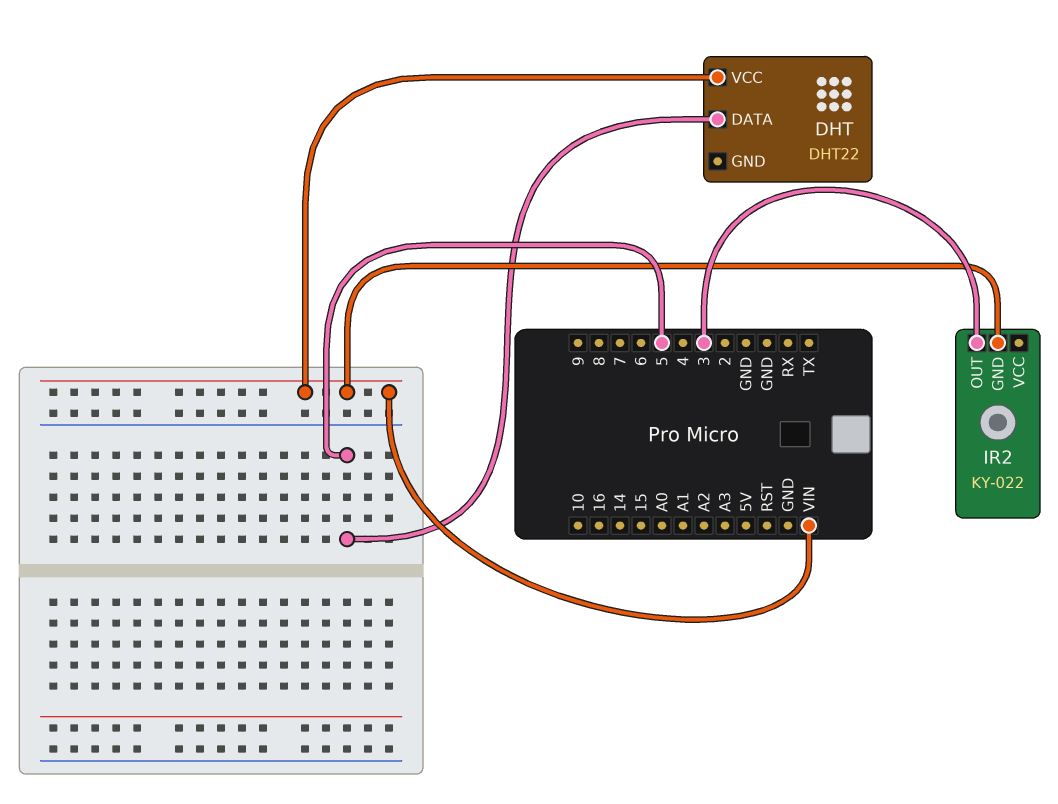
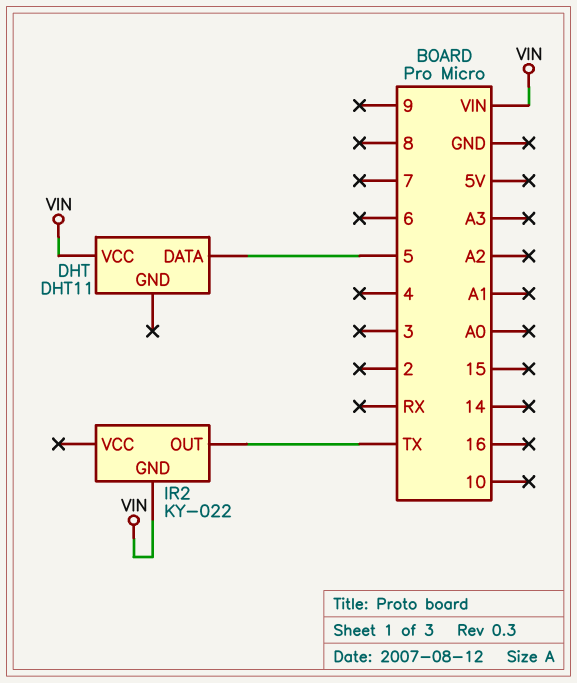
DHT: DHT22 -> DHT11
IR2 pin OUT: 3 -> TX

